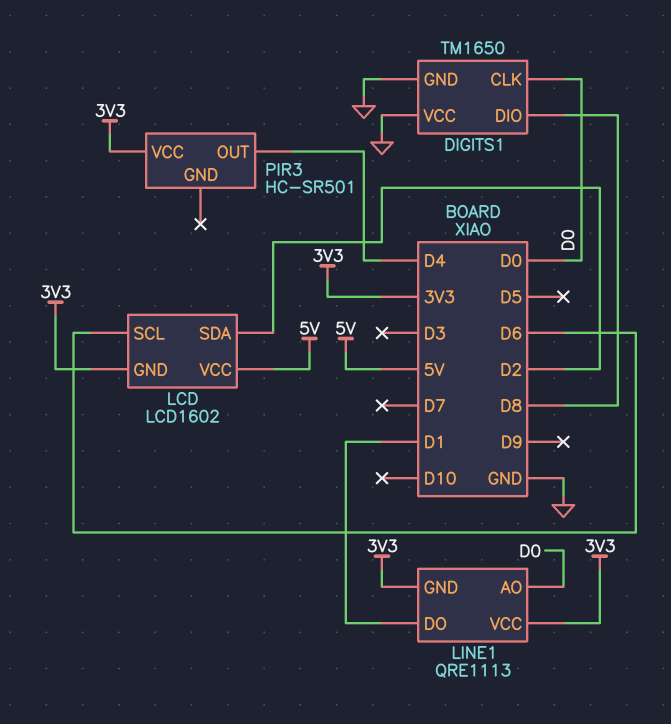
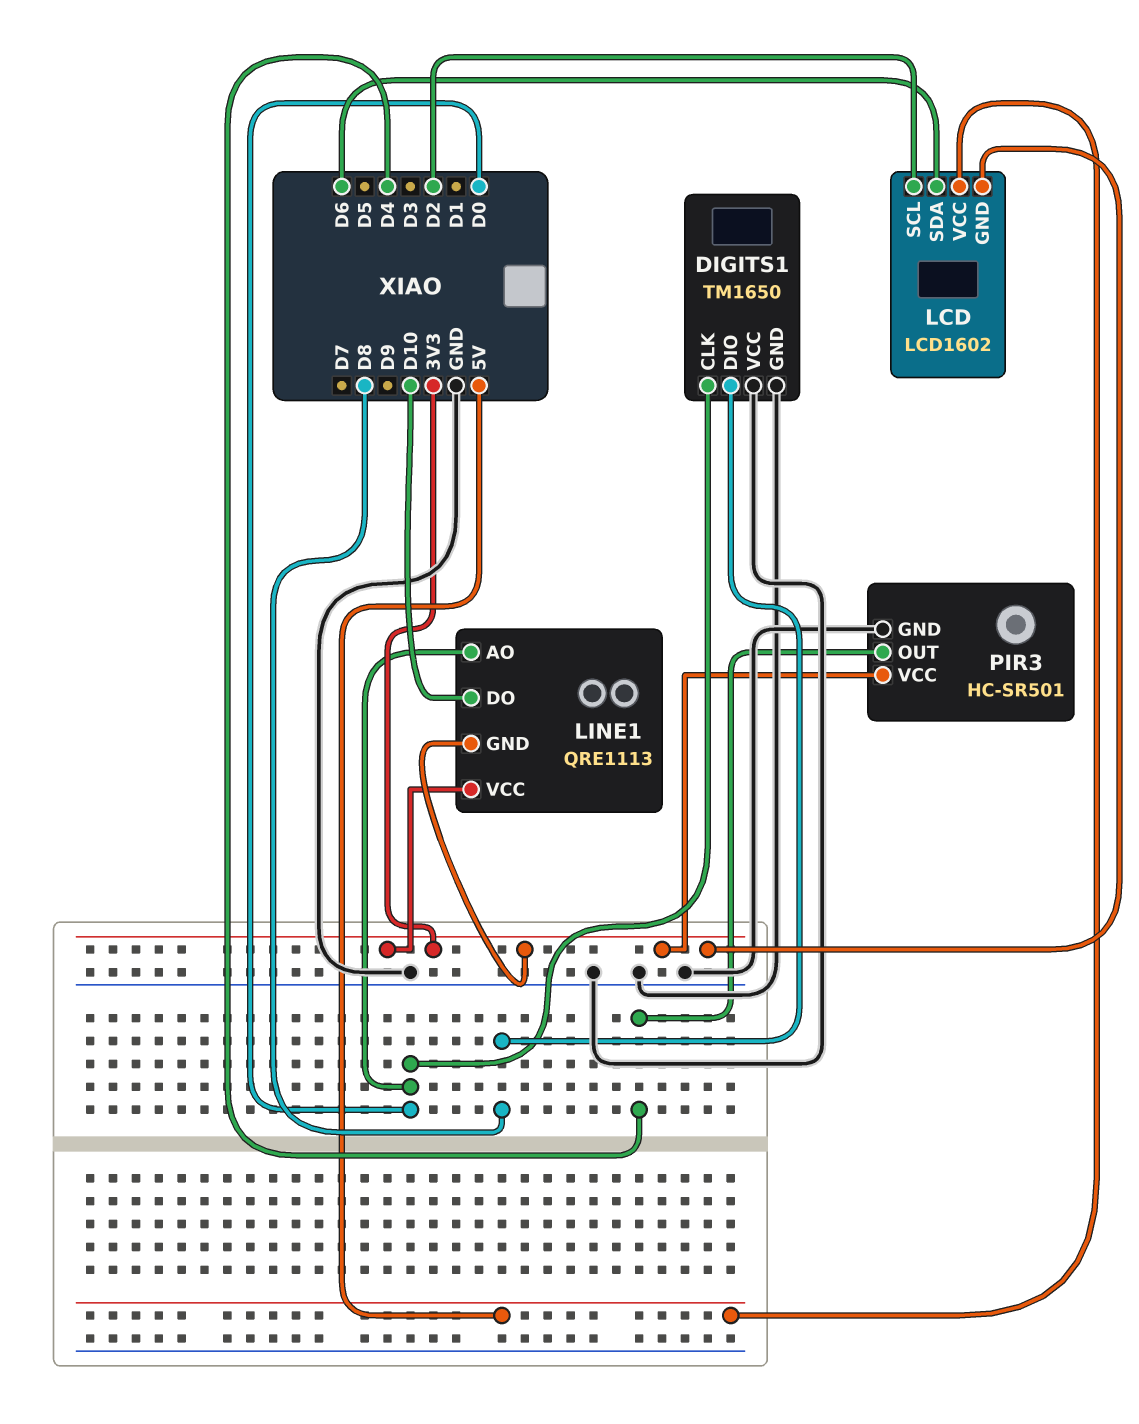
LCD pin SCL: D6 -> D2
LCD pin SDA: D2 -> D6
LINE1 pin DO: D1 -> D10
PIR3 pin GND: none -> GND

